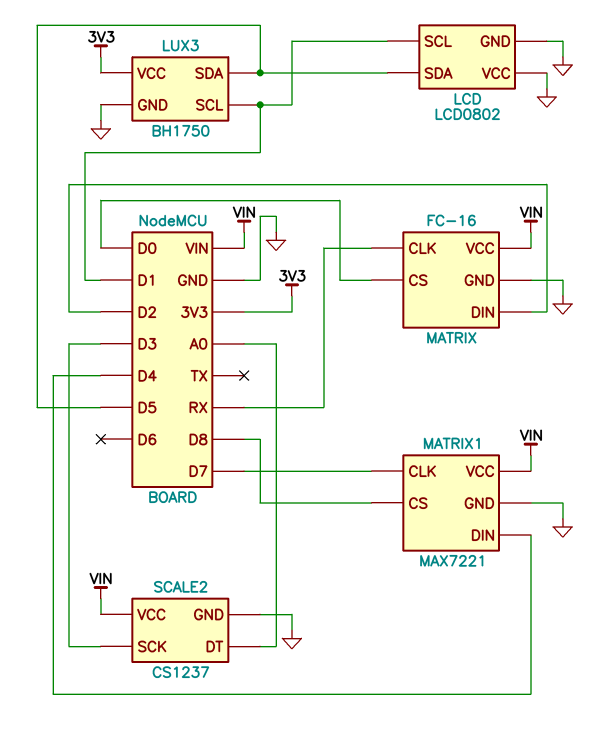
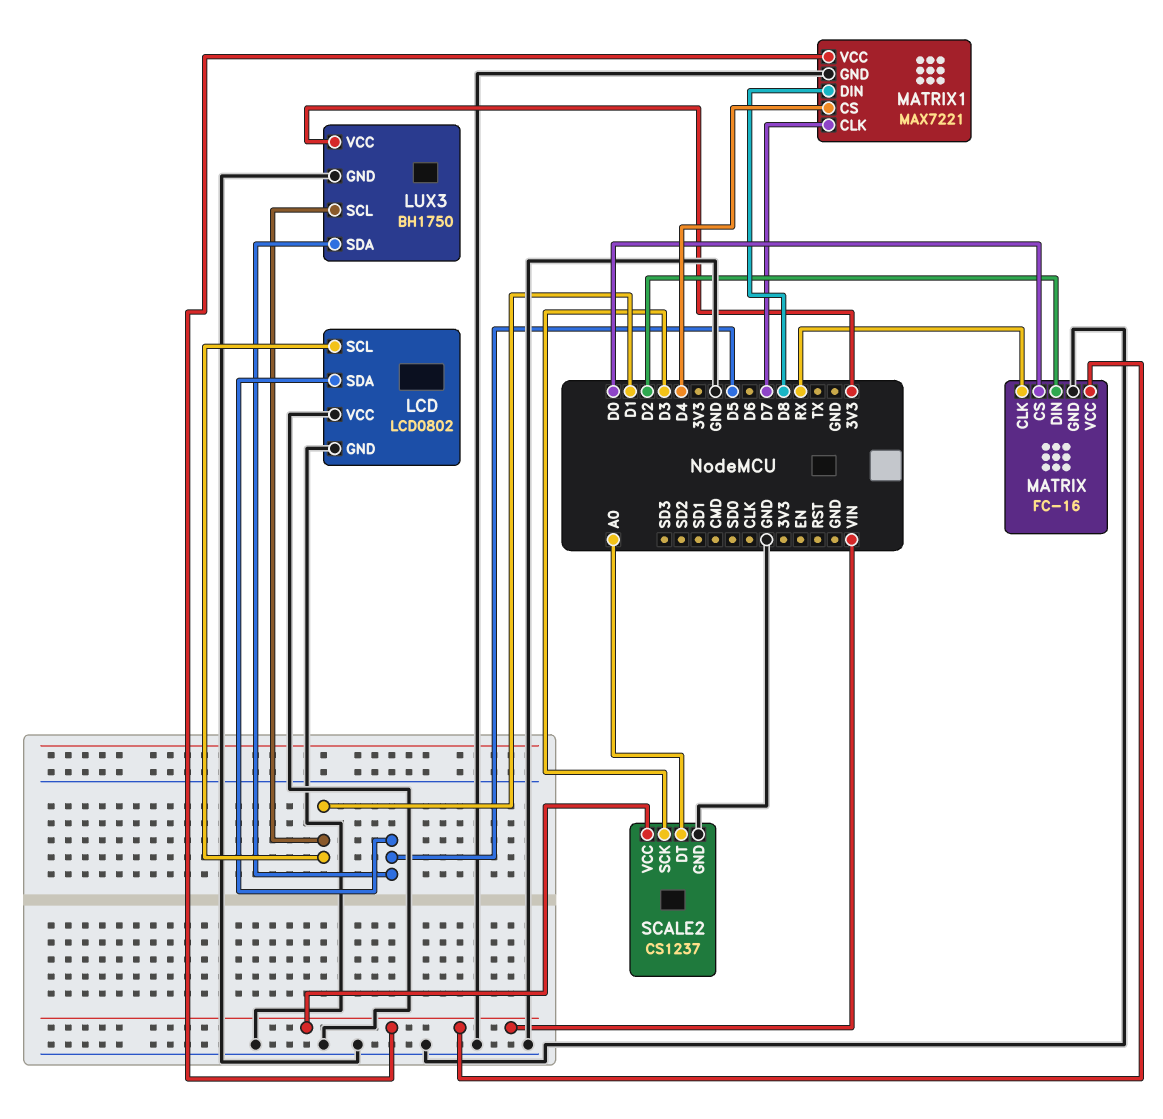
MATRIX1 pin CS: D8 -> D4
MATRIX1 pin DIN: D4 -> D8

